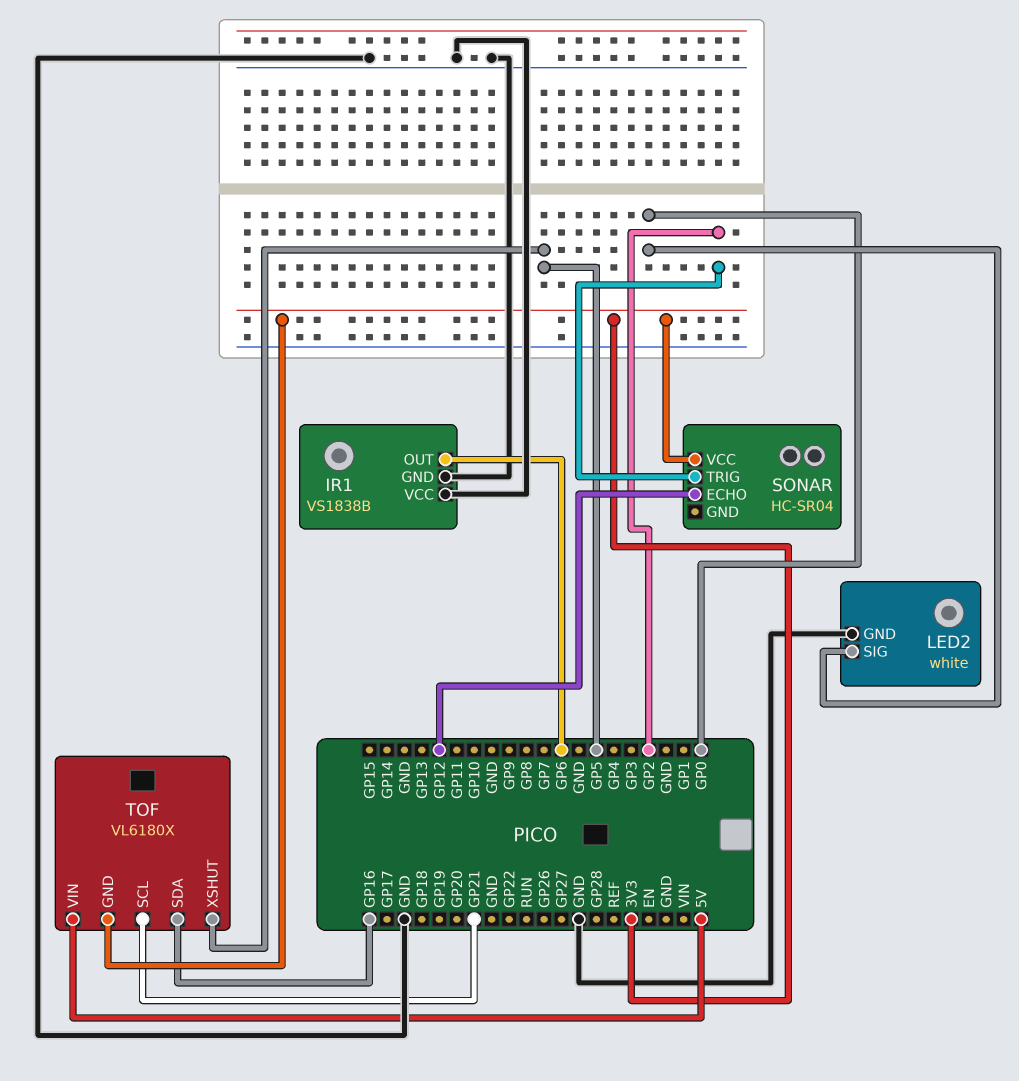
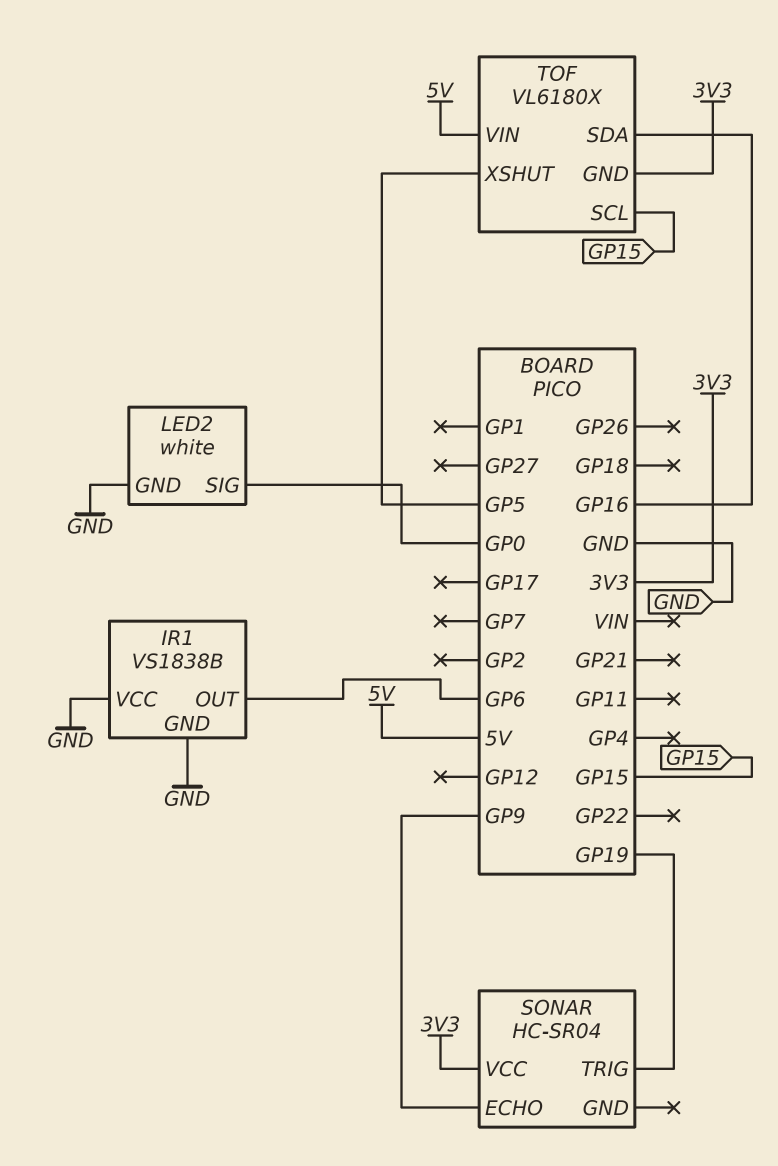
SONAR pin ECHO: GP12 -> GP9
SONAR pin TRIG: GP2 -> GP19
TOF pin SCL: GP21 -> GP15

